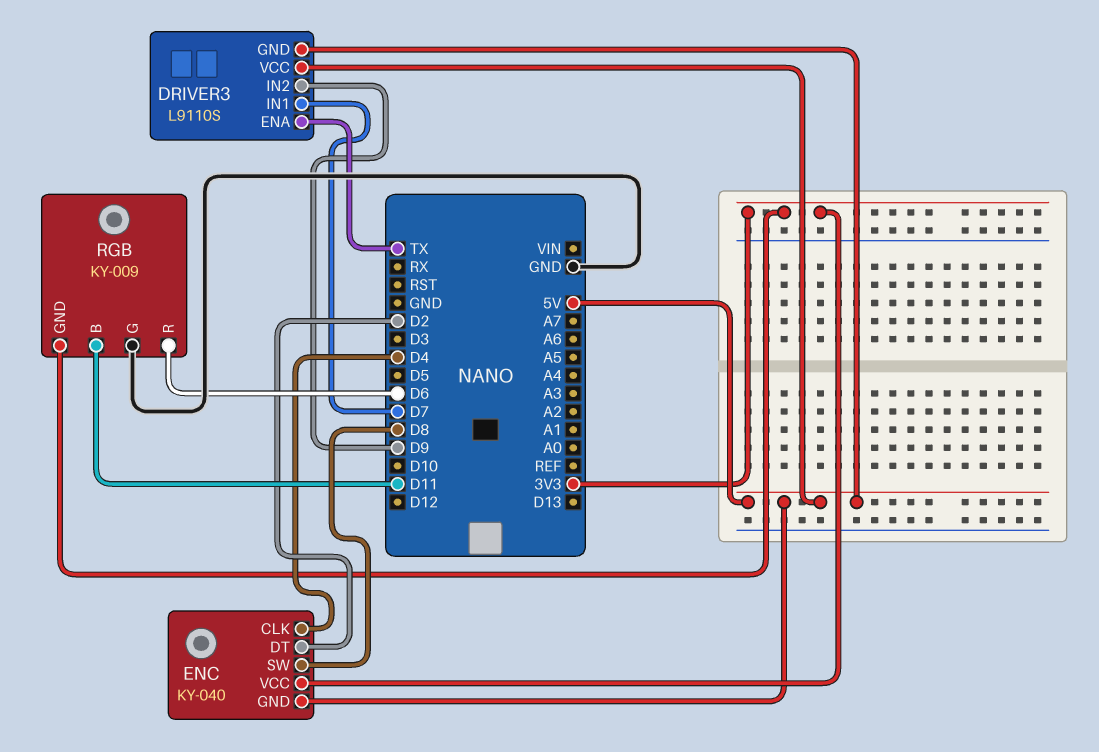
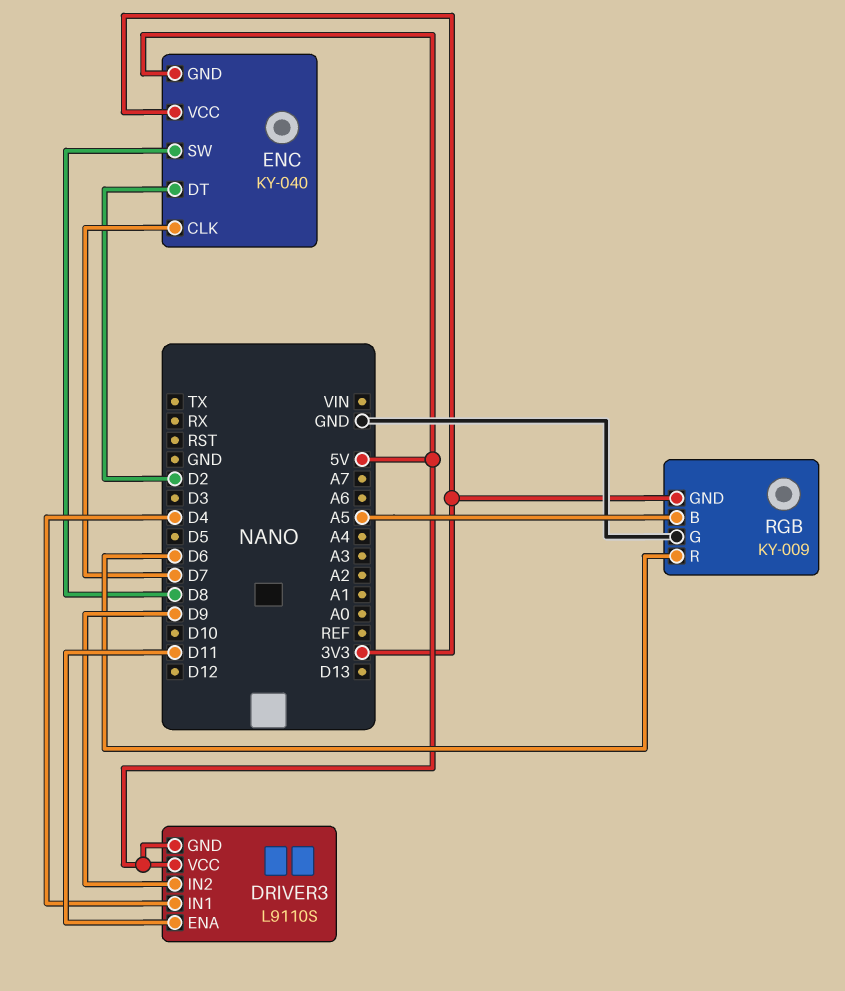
DRIVER3 pin ENA: TX -> D11
DRIVER3 pin IN1: D7 -> D4
ENC pin CLK: D4 -> D7
RGB pin B: D11 -> A5

